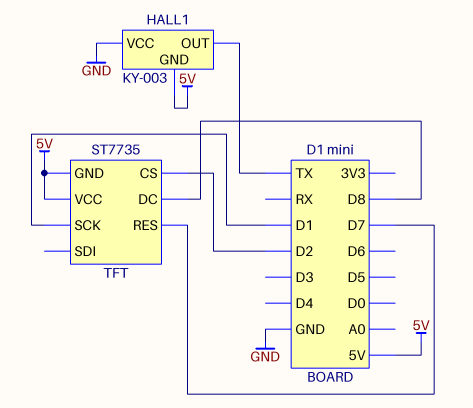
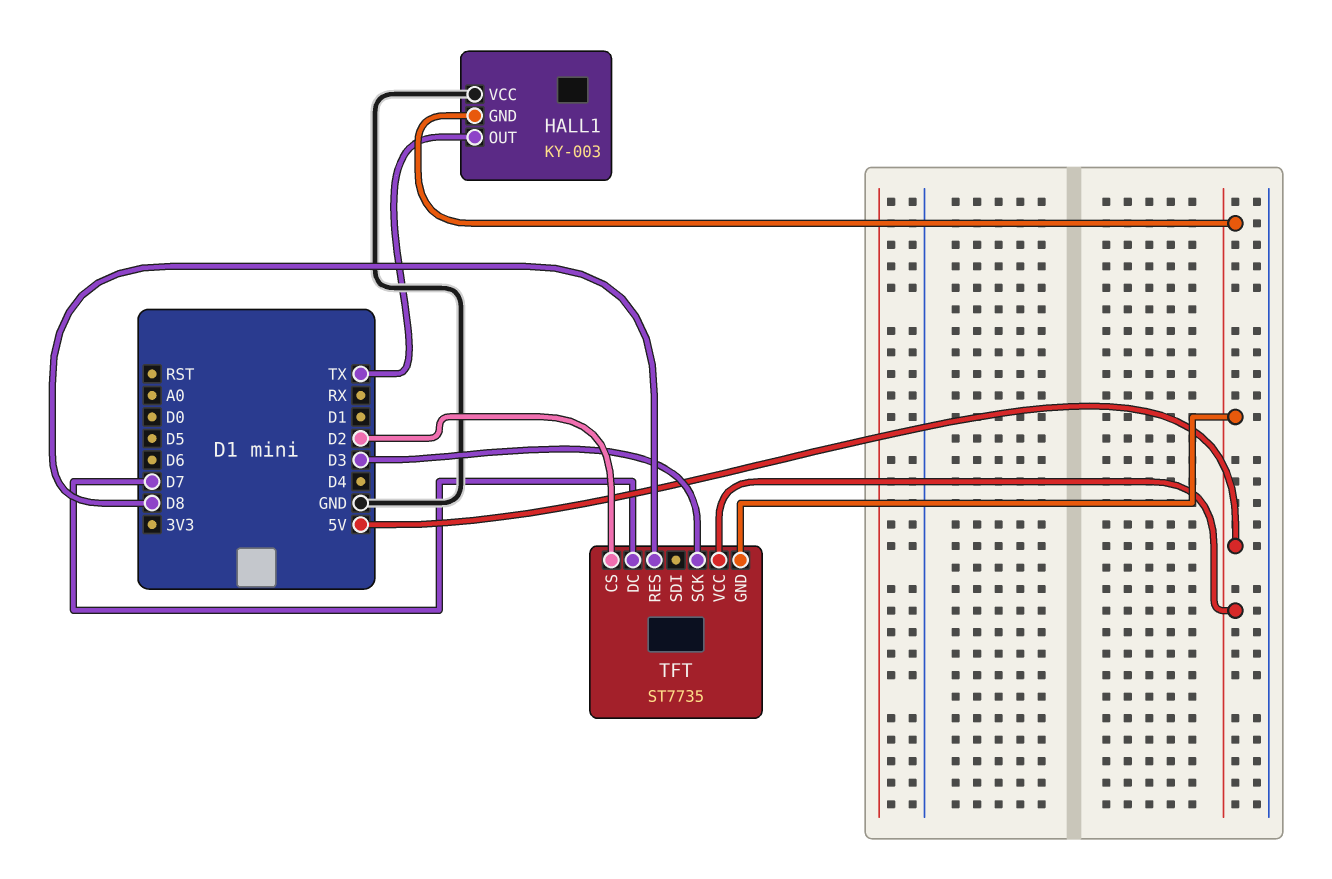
TFT pin DC: D8 -> D7
TFT pin RES: D7 -> D8
TFT pin SCK: D1 -> D3

